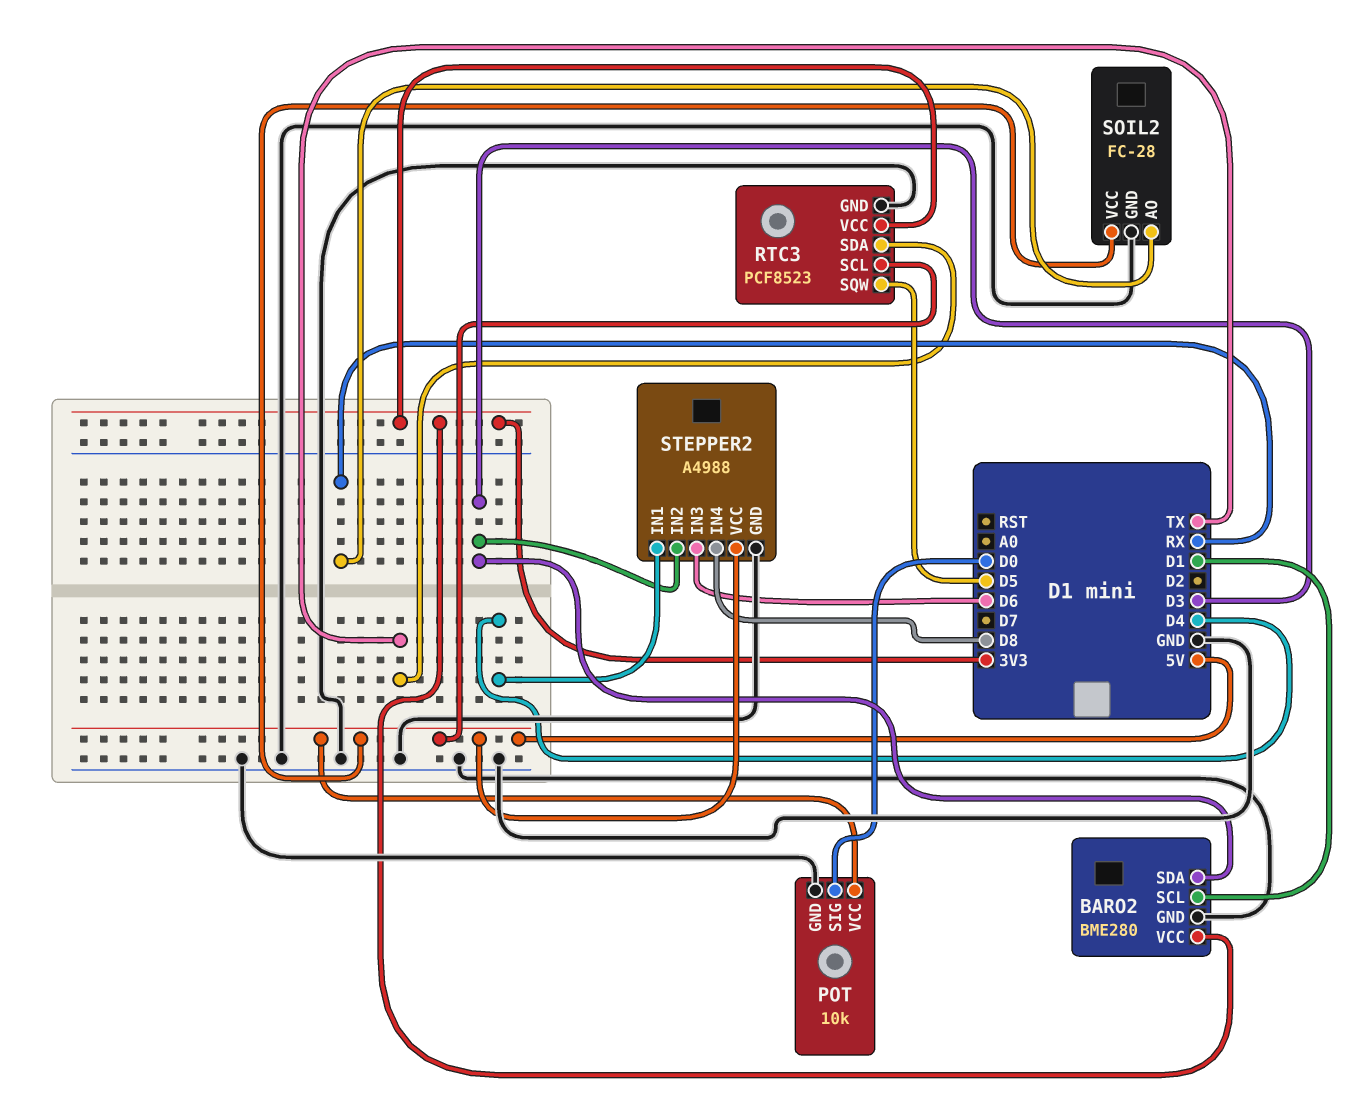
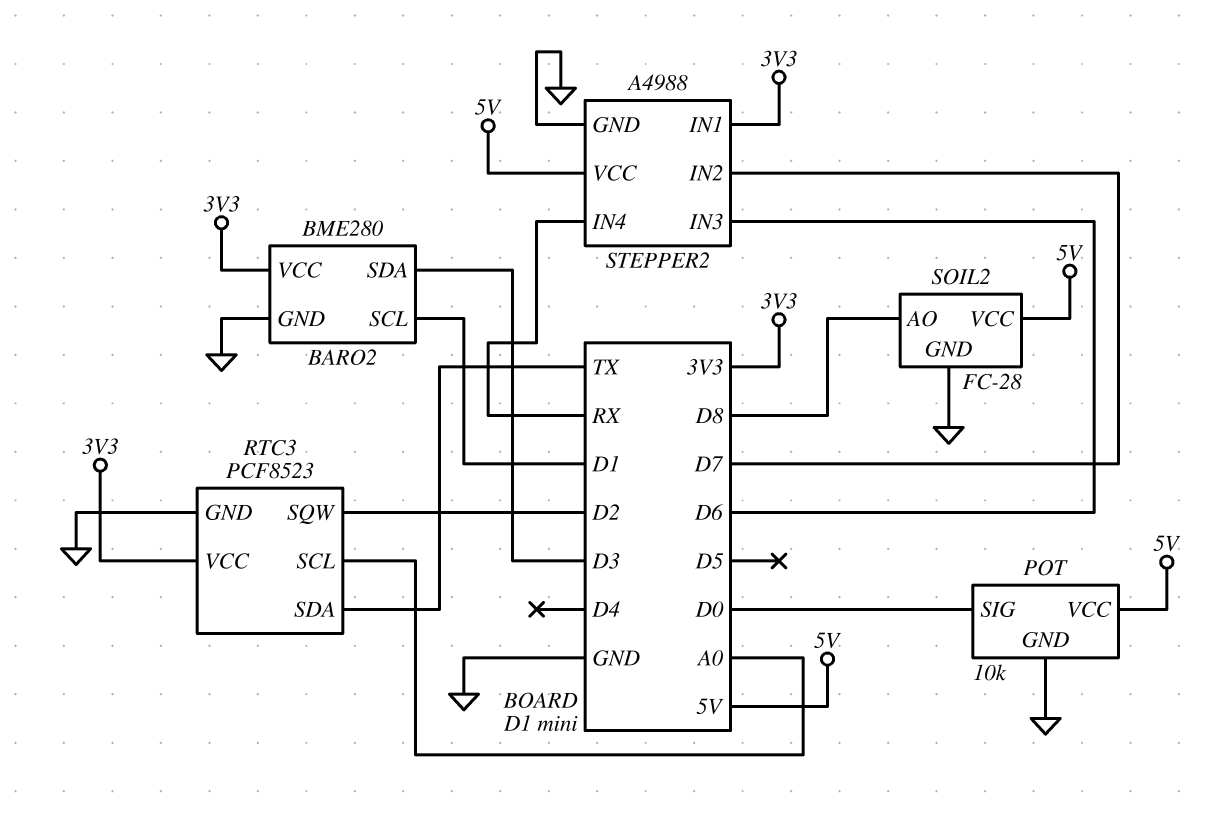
RTC3 pin SCL: 5V -> A0
RTC3 pin SQW: D5 -> D2
SOIL2 pin AO: RX -> D8
STEPPER2 pin IN1: D4 -> 3V3
STEPPER2 pin IN2: D3 -> D7
STEPPER2 pin IN4: D8 -> RX

